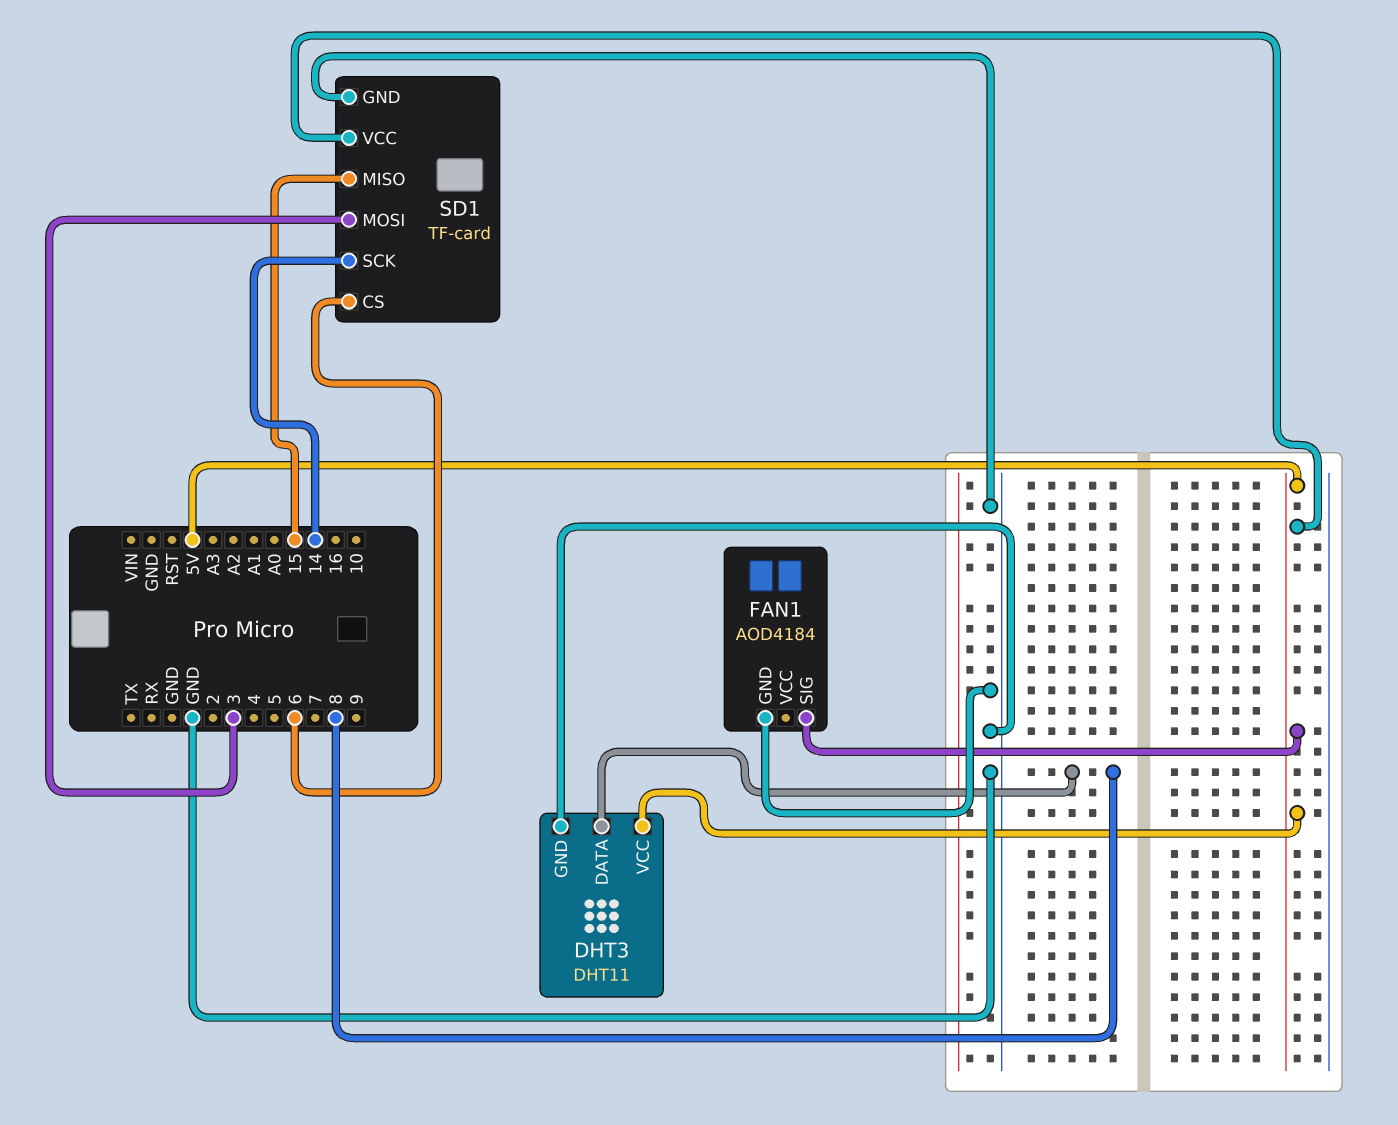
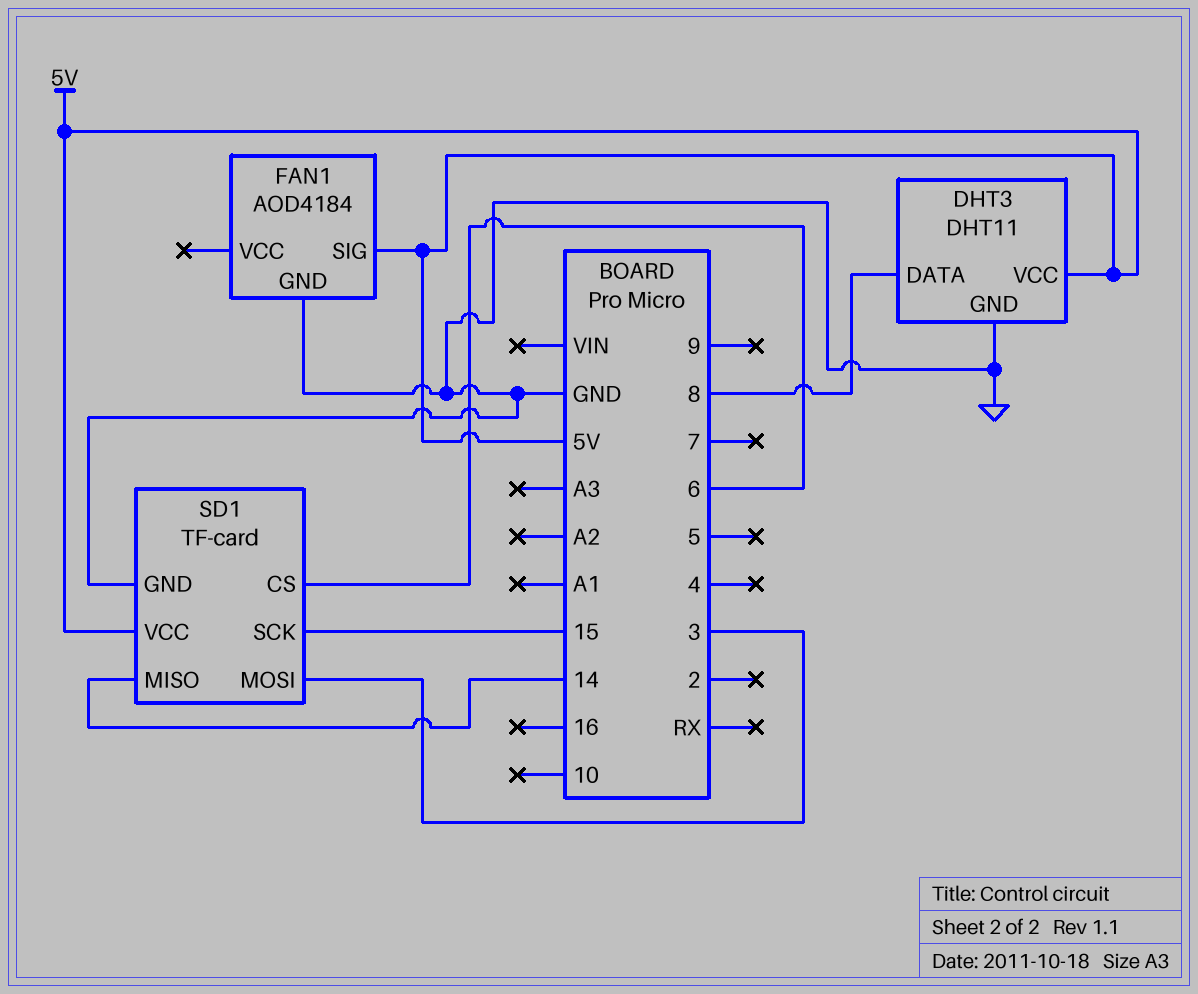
SD1 pin MISO: 15 -> 14
SD1 pin SCK: 14 -> 15

